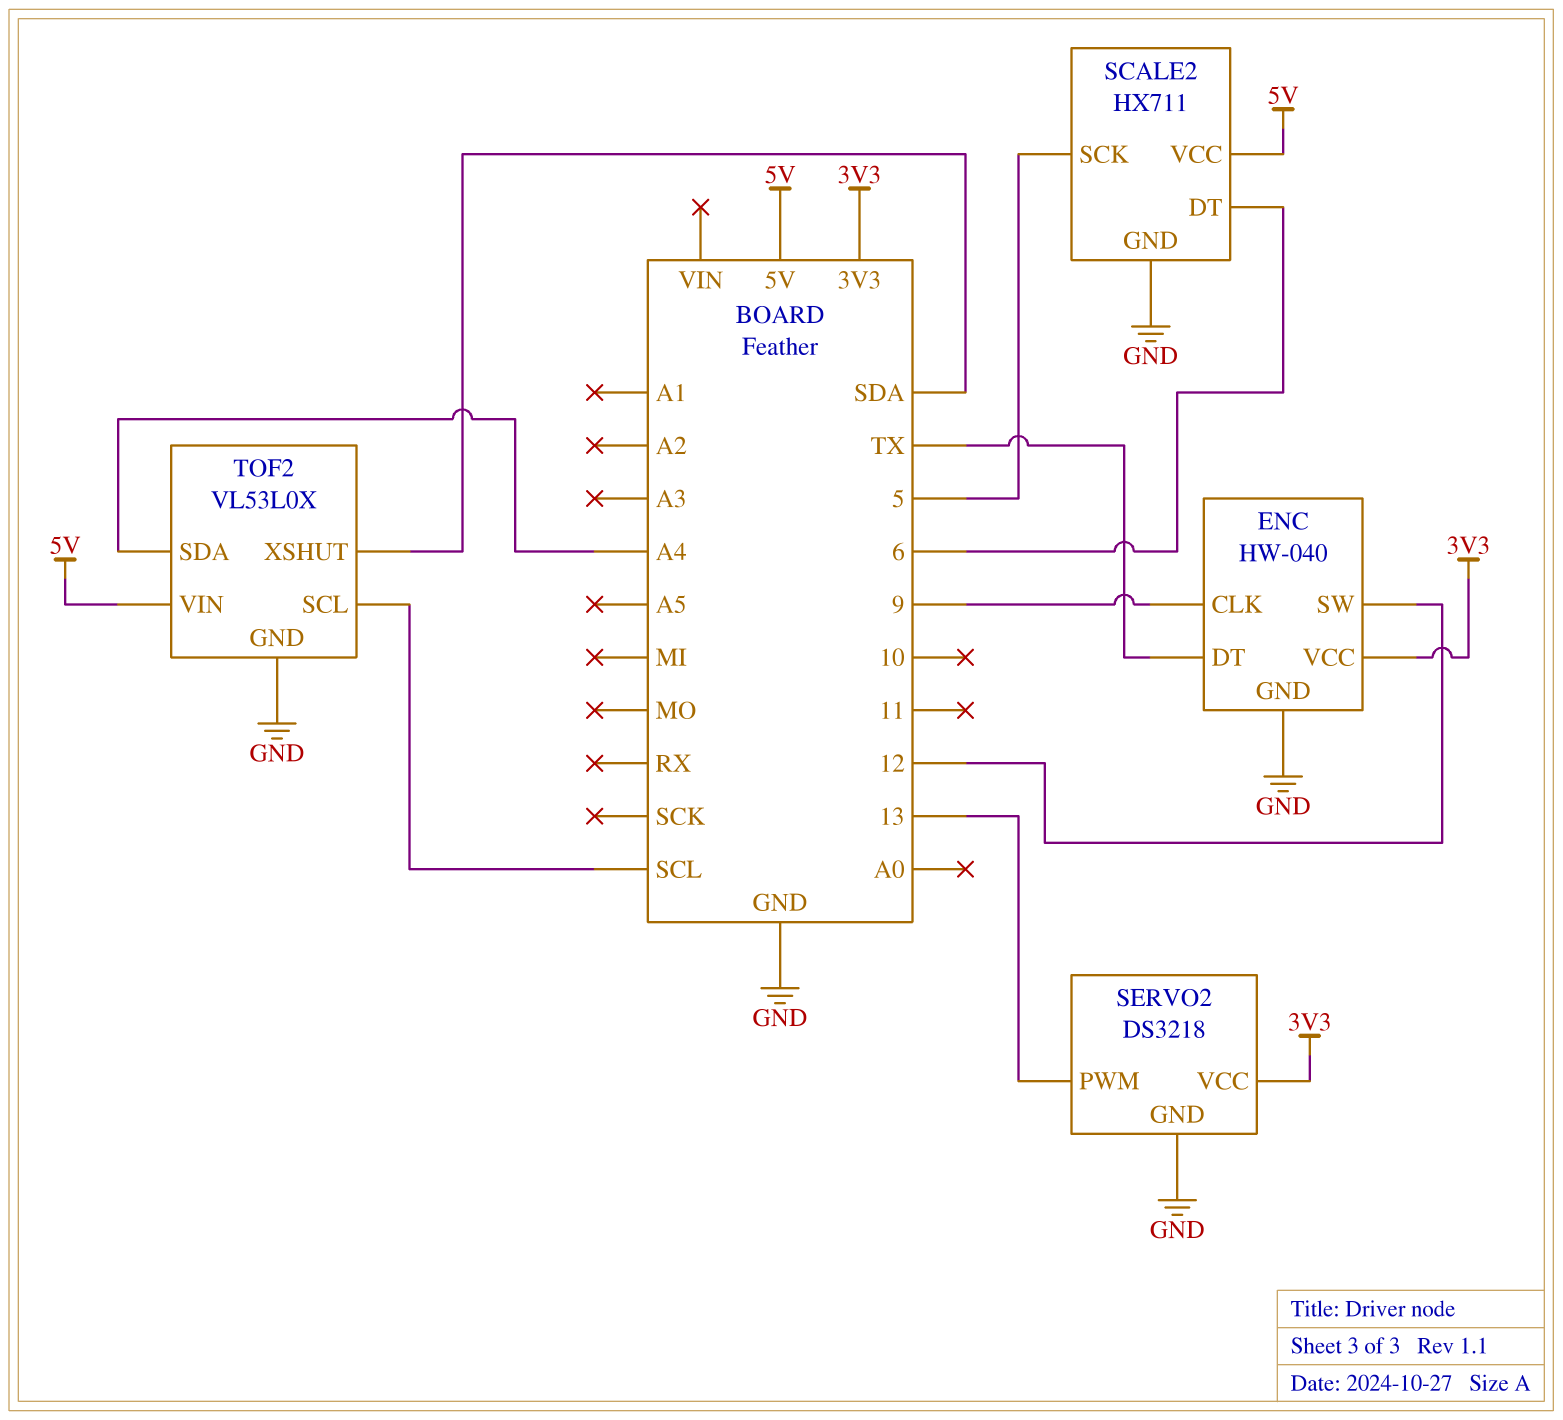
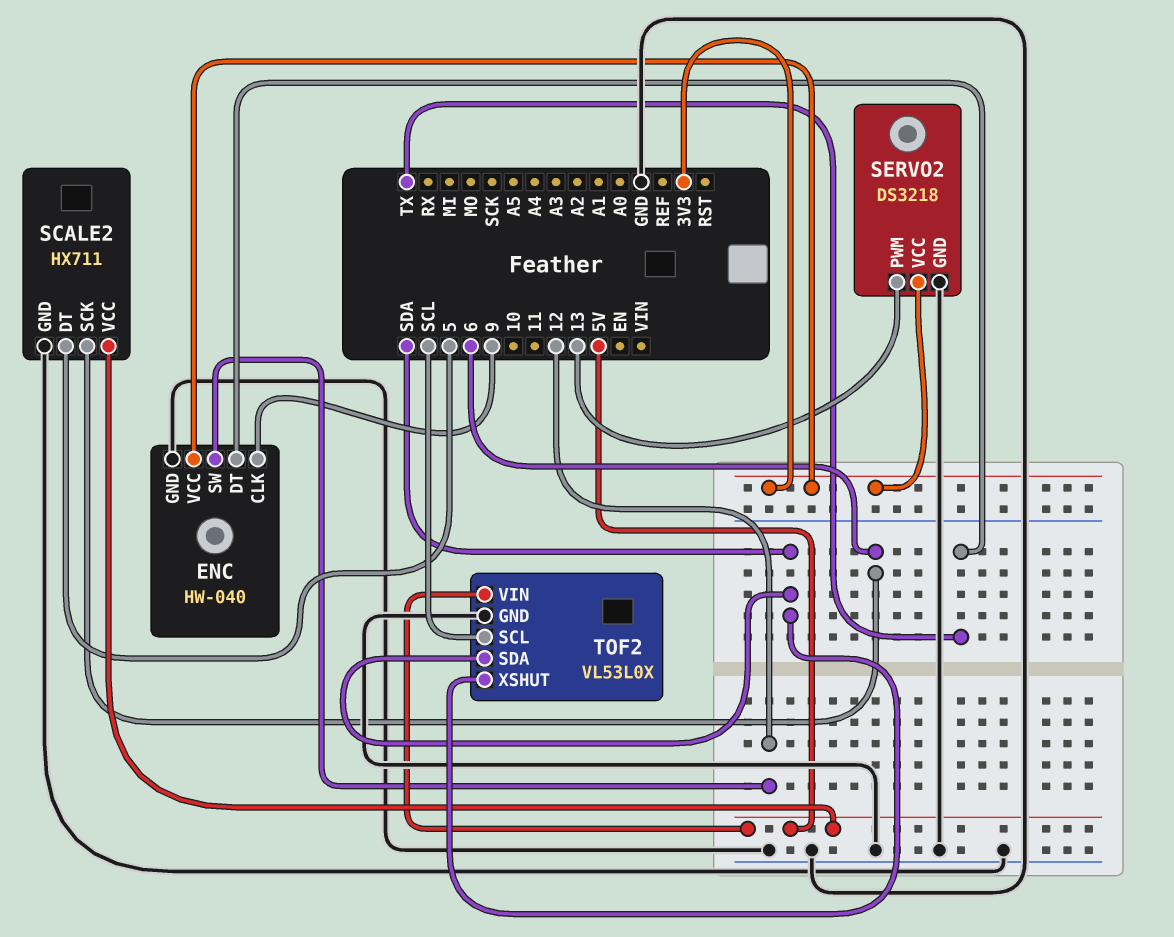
SCALE2 pin DT: 6 -> 5
SCALE2 pin SCK: 5 -> 6
TOF2 pin SDA: A4 -> SDA

